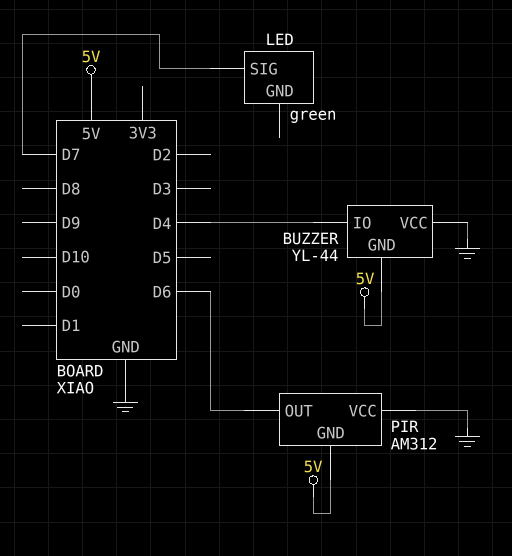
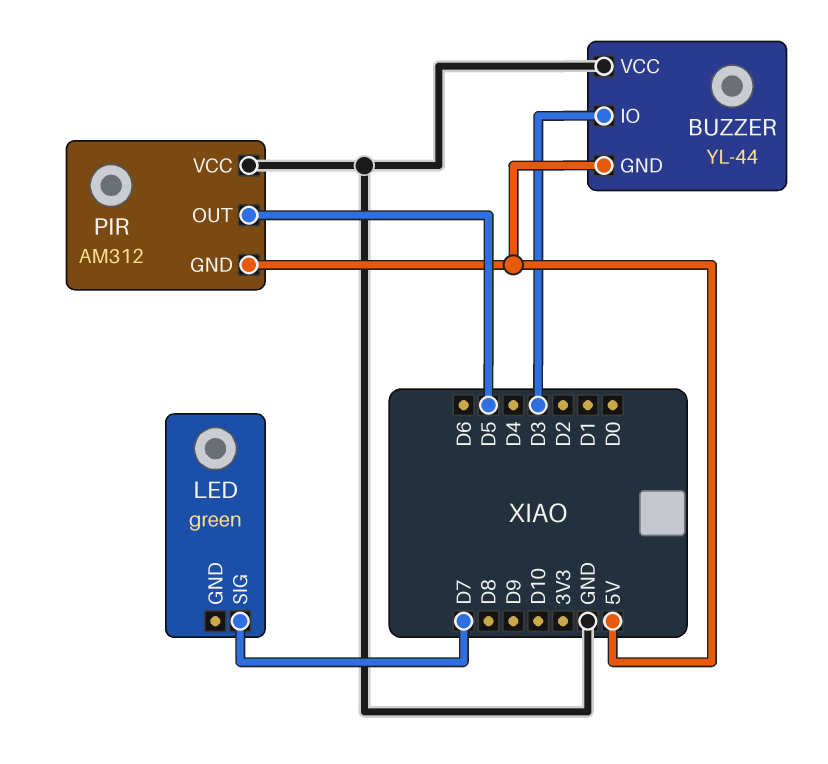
BUZZER pin IO: D4 -> D3
PIR pin OUT: D6 -> D5

